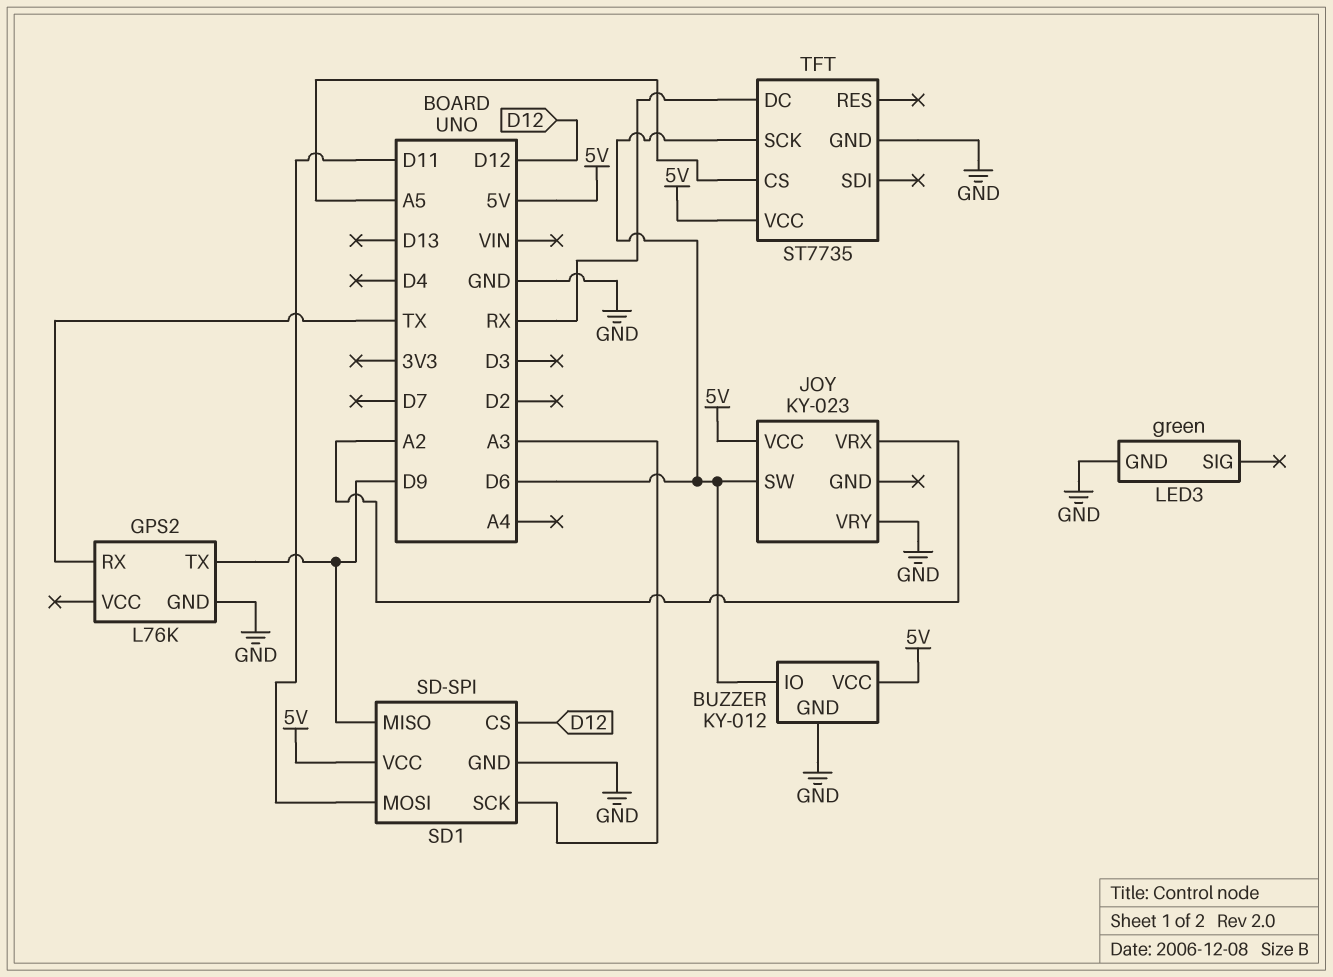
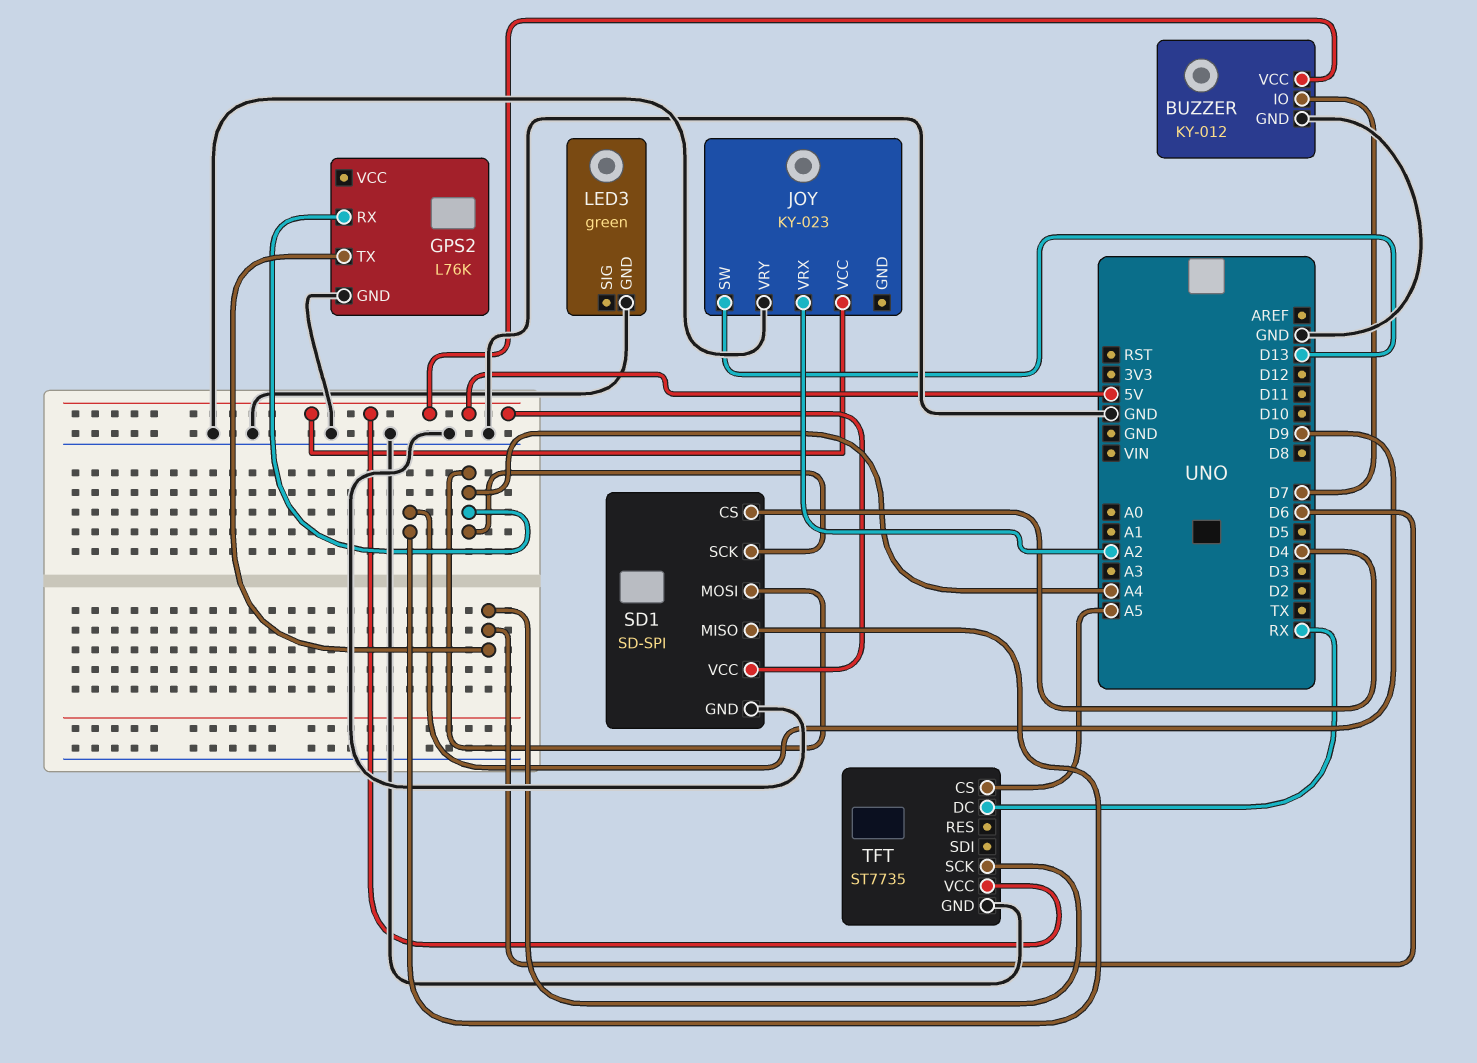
BUZZER pin IO: D6 -> D7
GPS2 pin RX: TX -> A4
GPS2 pin TX: D9 -> D6
JOY pin SW: D6 -> D13
SD1 pin CS: D12 -> D4
SD1 pin MOSI: D11 -> A4
SD1 pin SCK: A3 -> A4

